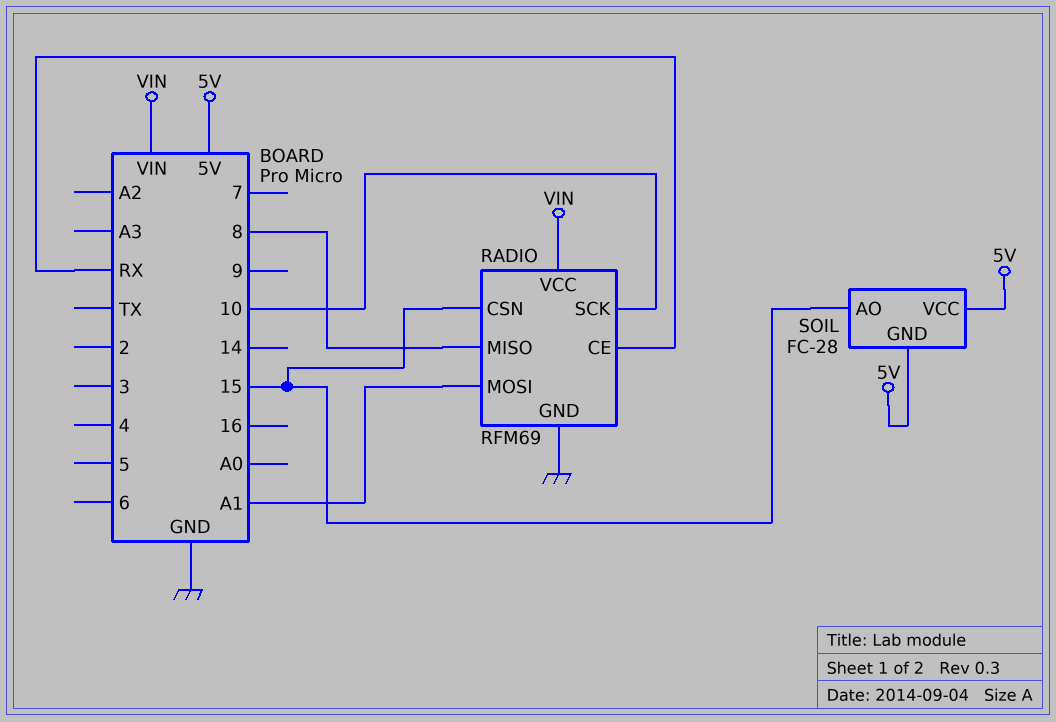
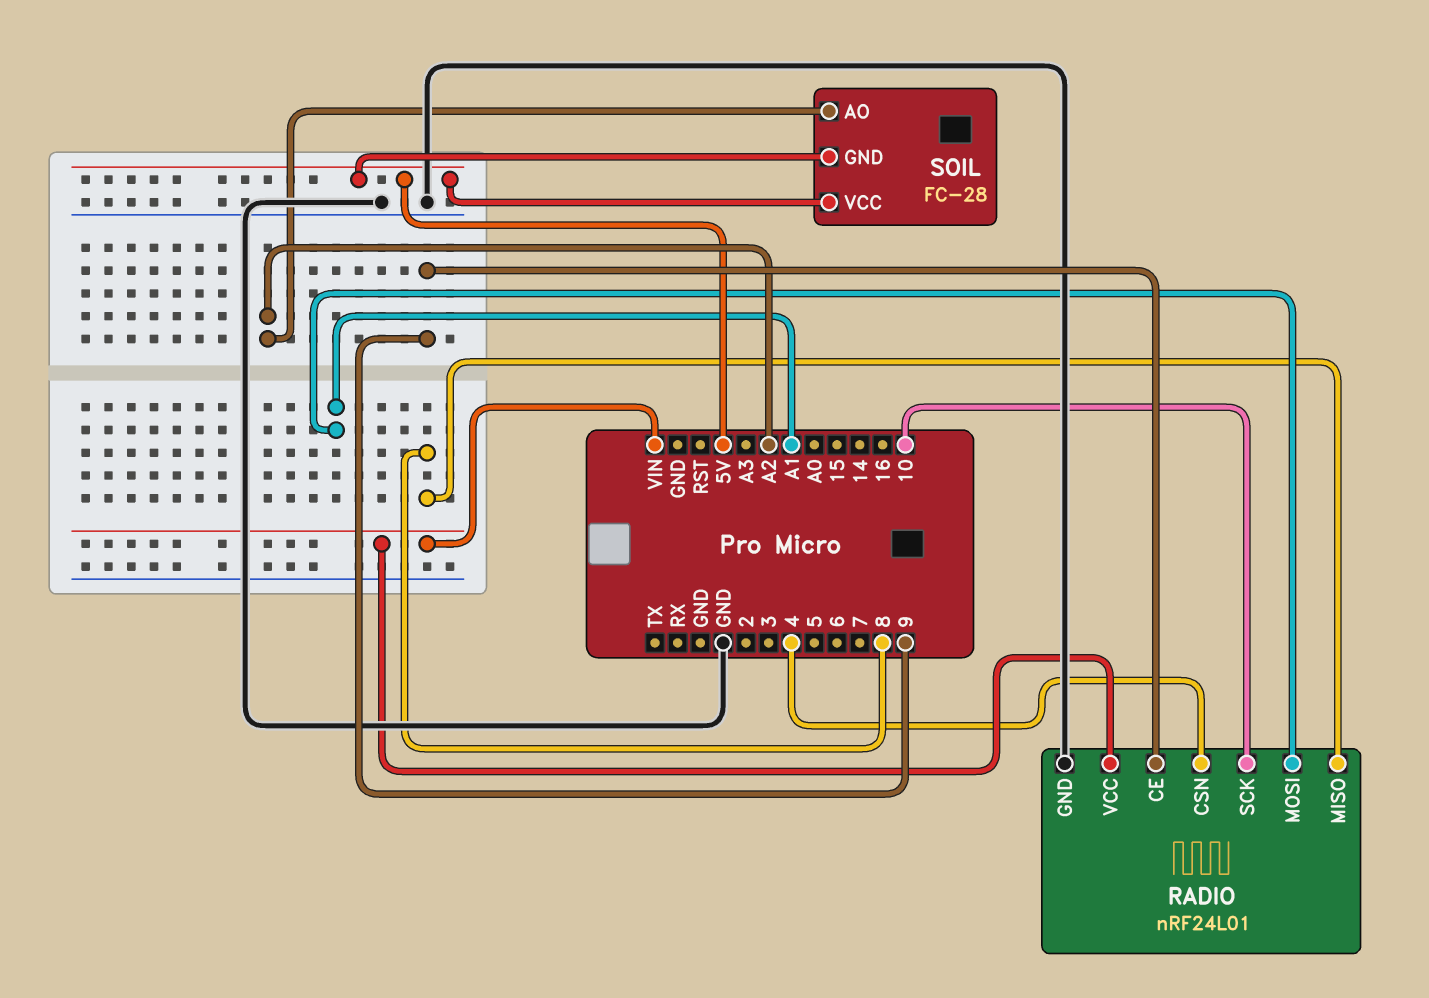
RADIO: RFM69 -> nRF24L01
RADIO pin CE: RX -> 9
RADIO pin CSN: 15 -> 4
SOIL pin AO: 15 -> A2

